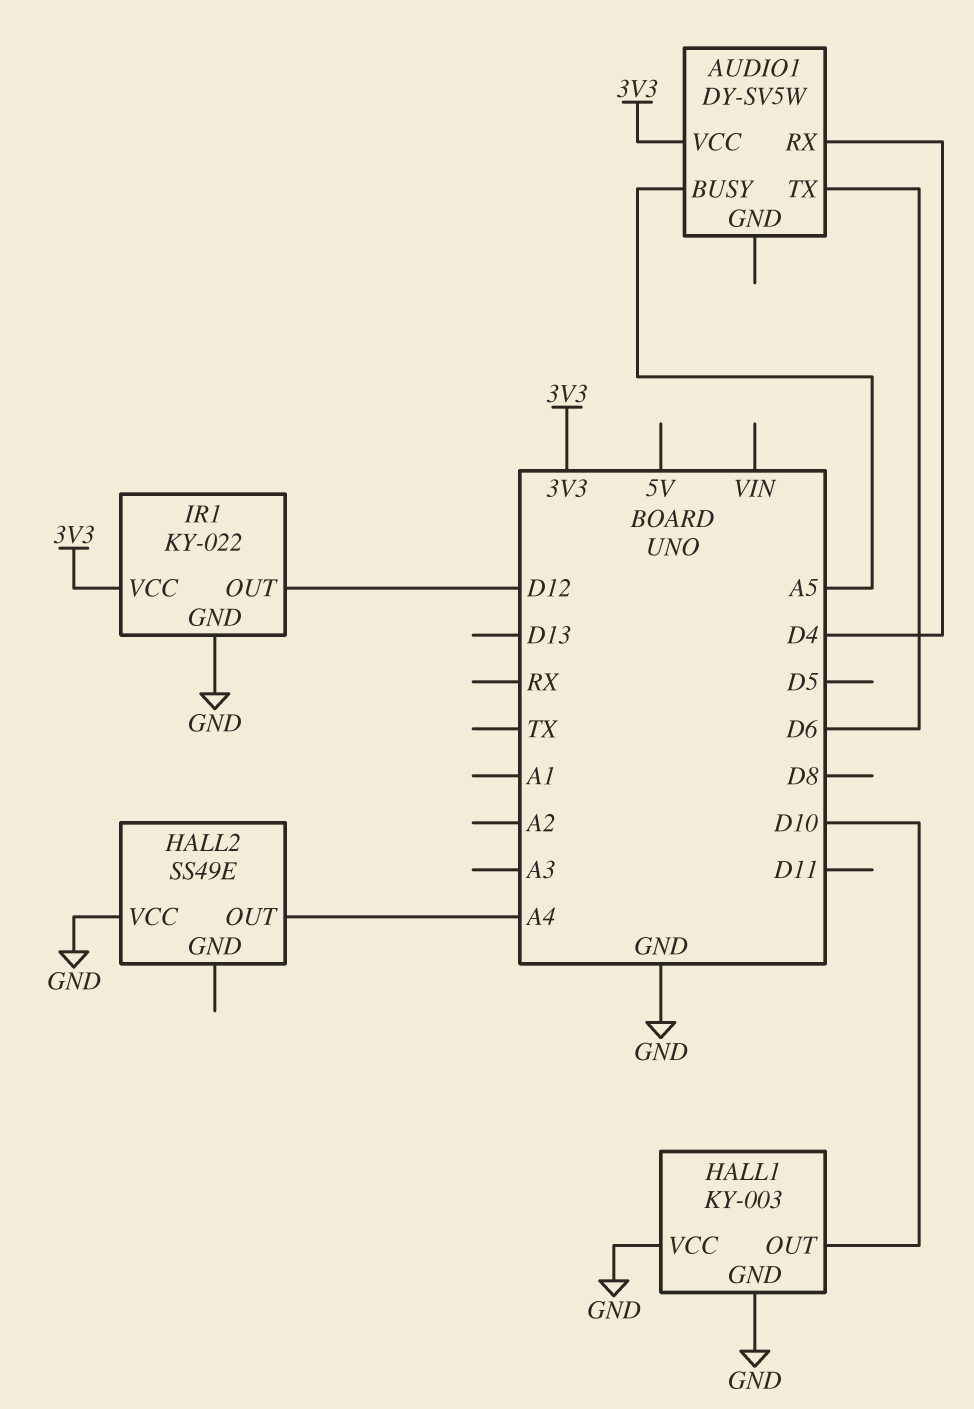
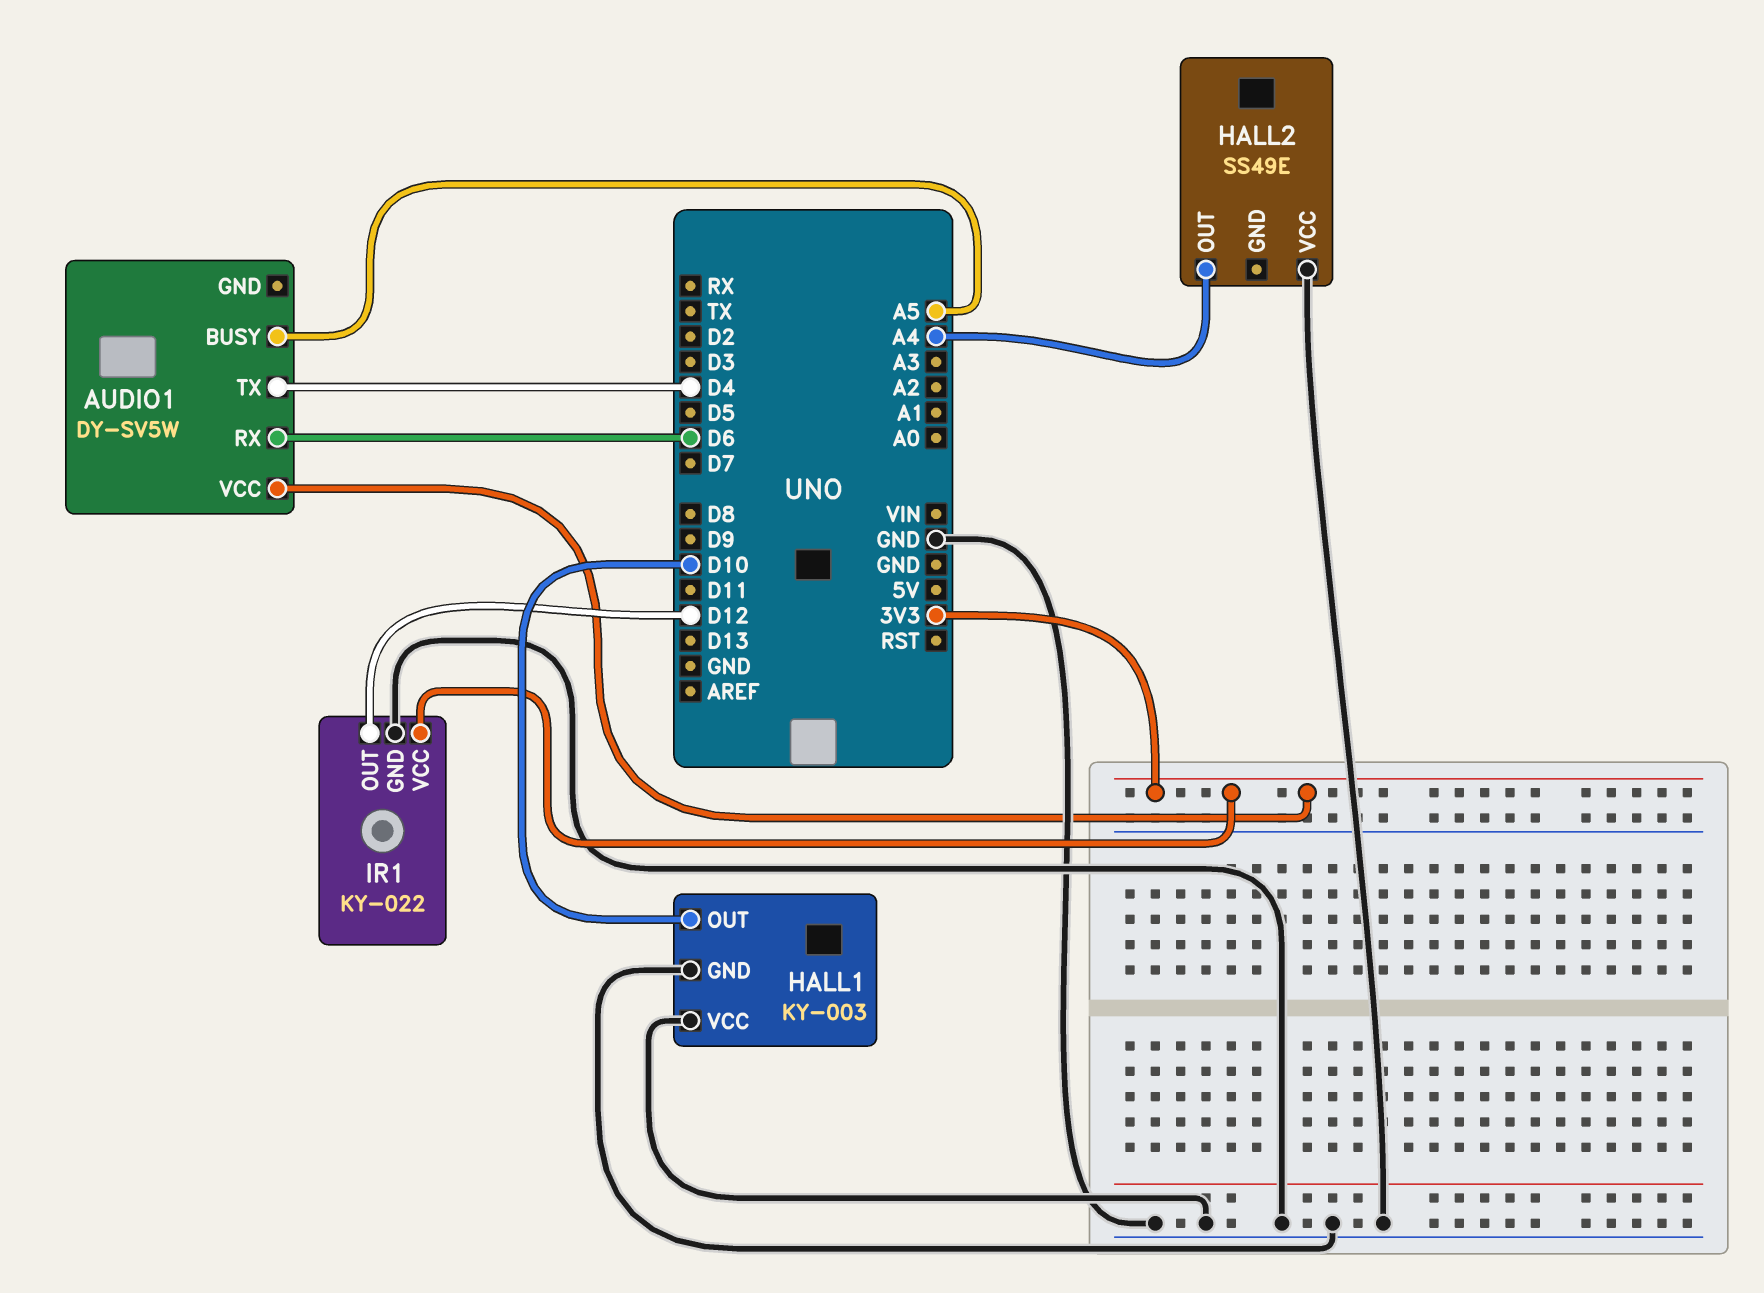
AUDIO1 pin RX: D4 -> D6
AUDIO1 pin TX: D6 -> D4

